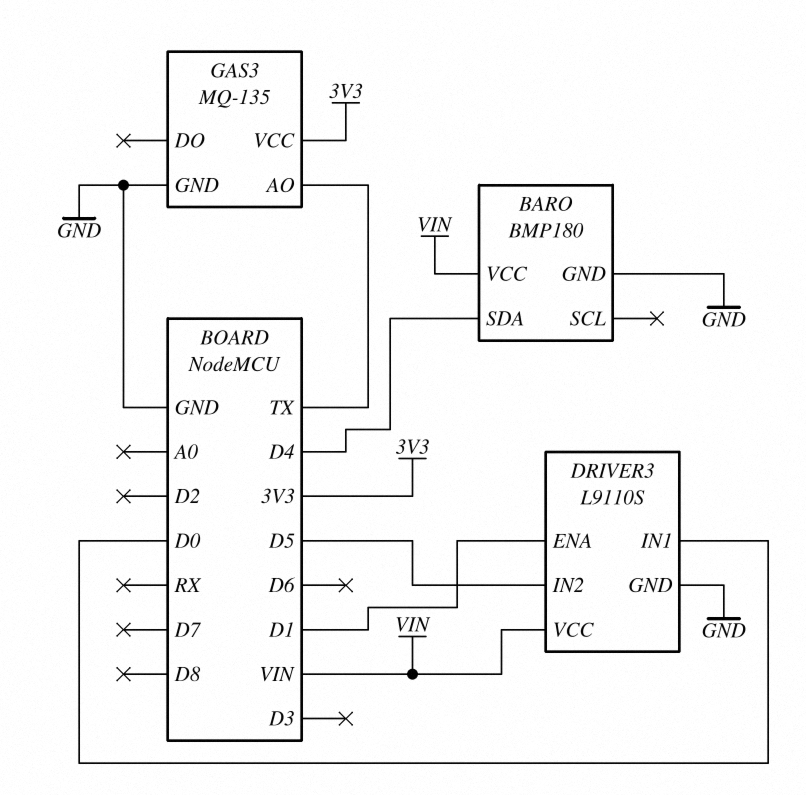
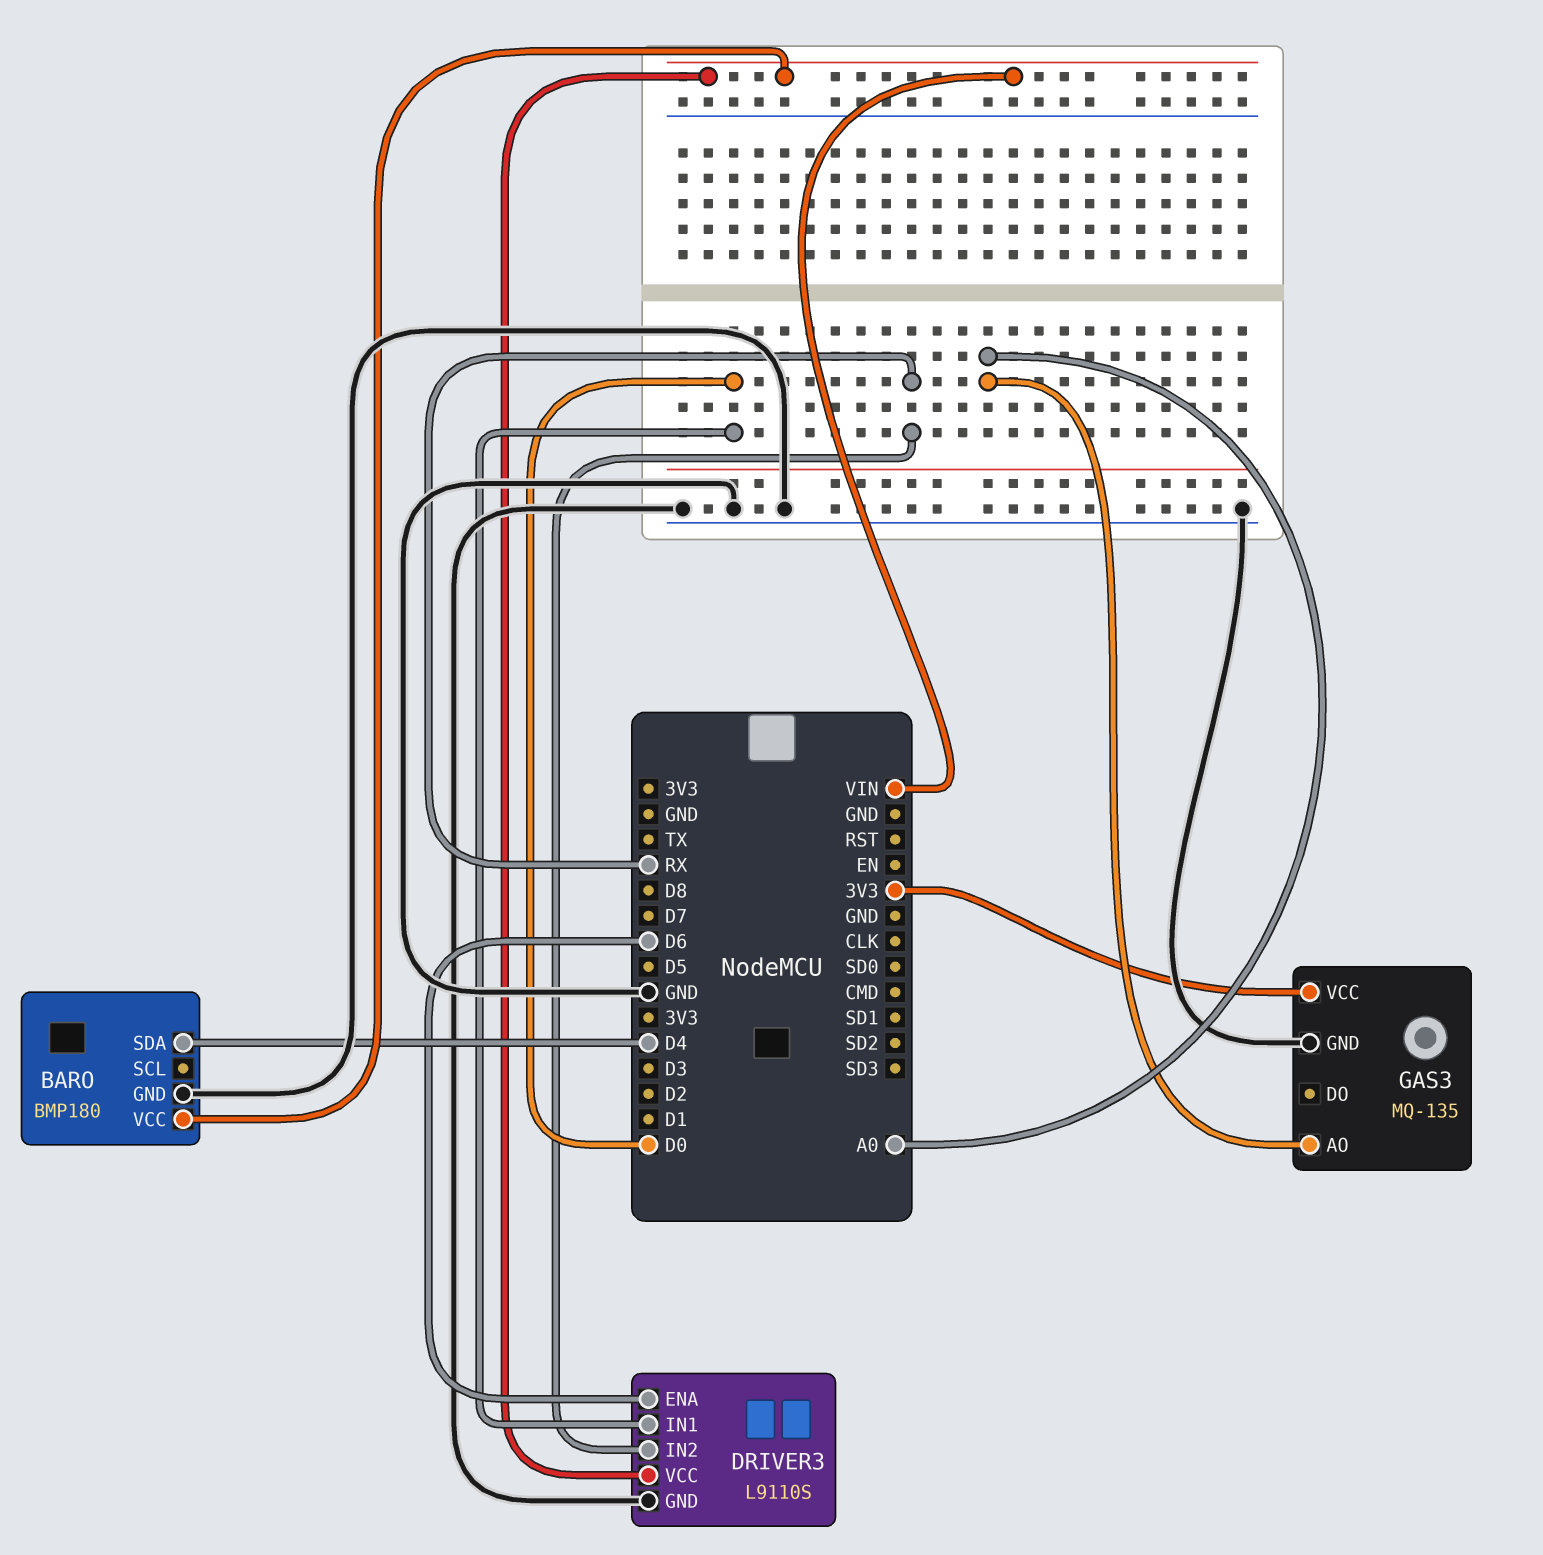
DRIVER3 pin ENA: D1 -> D6
DRIVER3 pin IN2: D5 -> RX
GAS3 pin AO: TX -> A0

